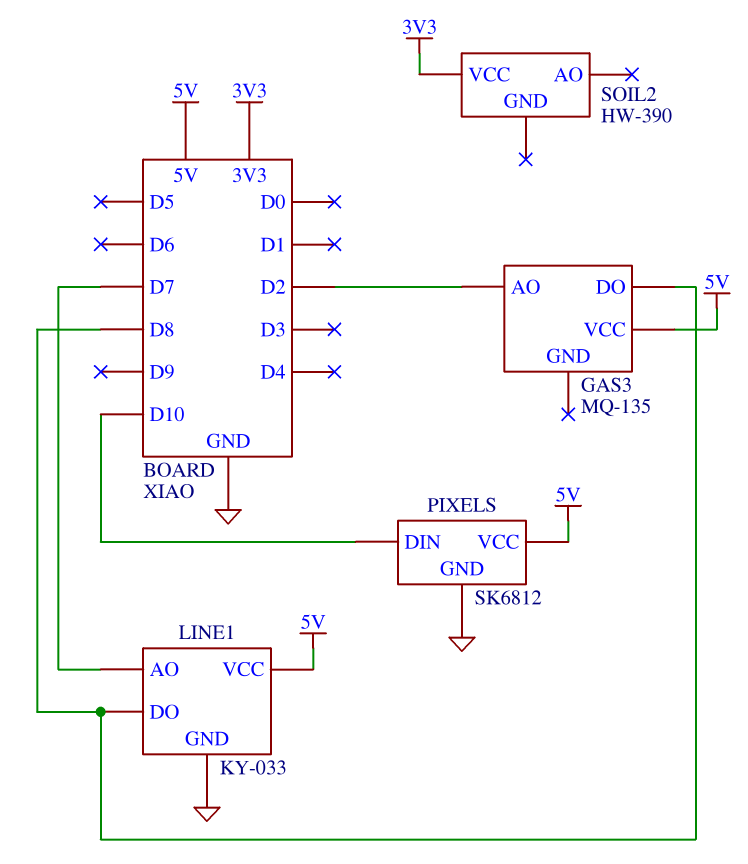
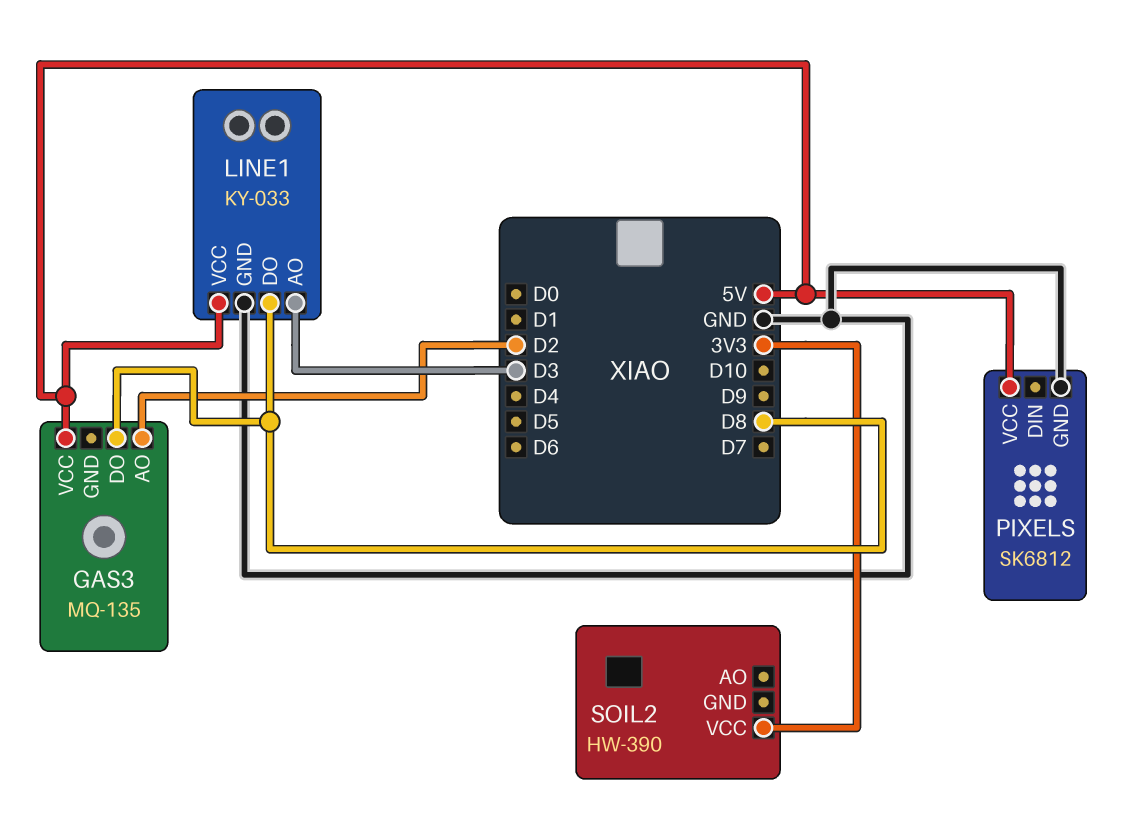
LINE1 pin AO: D7 -> D3
PIXELS pin DIN: D10 -> none

